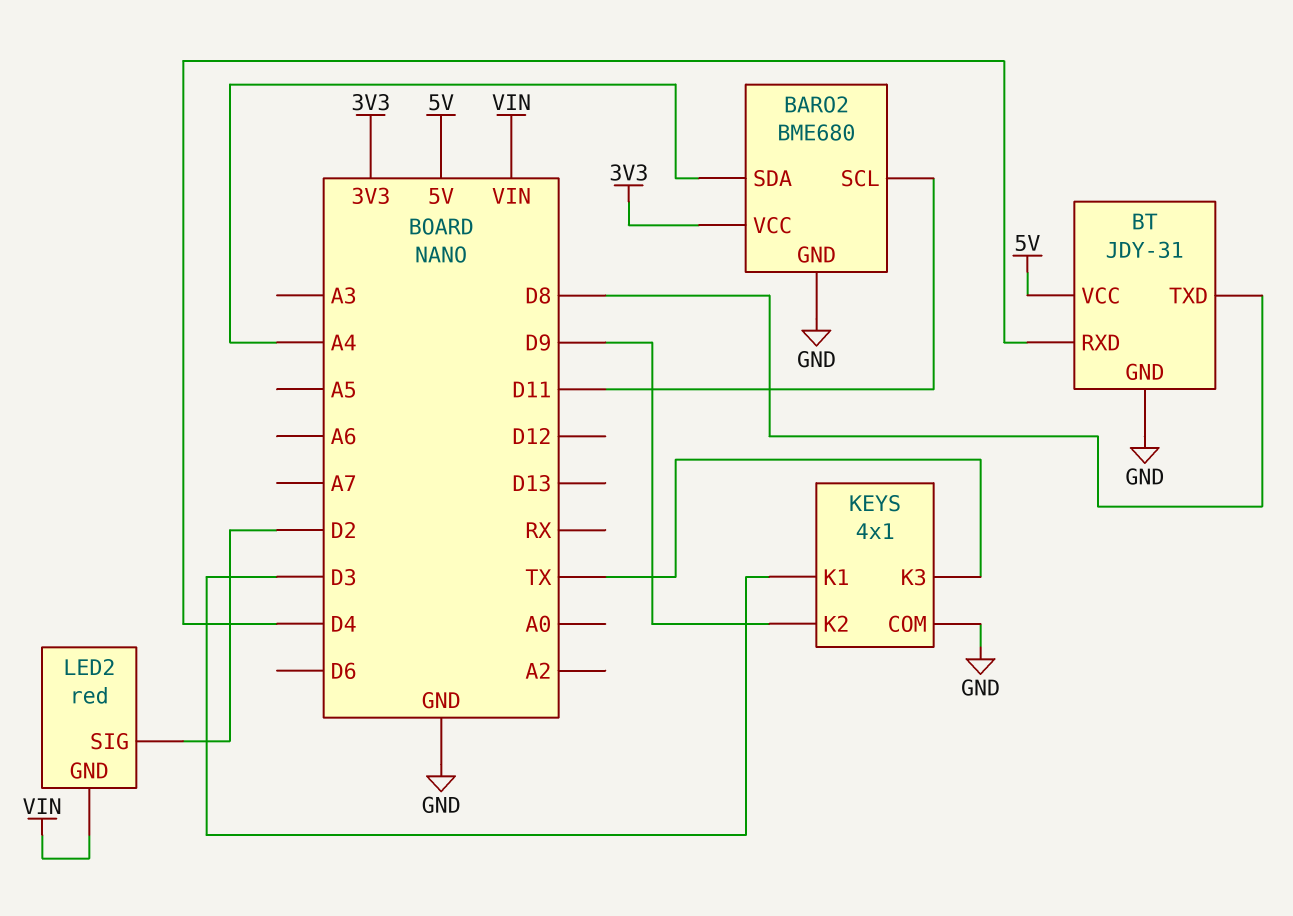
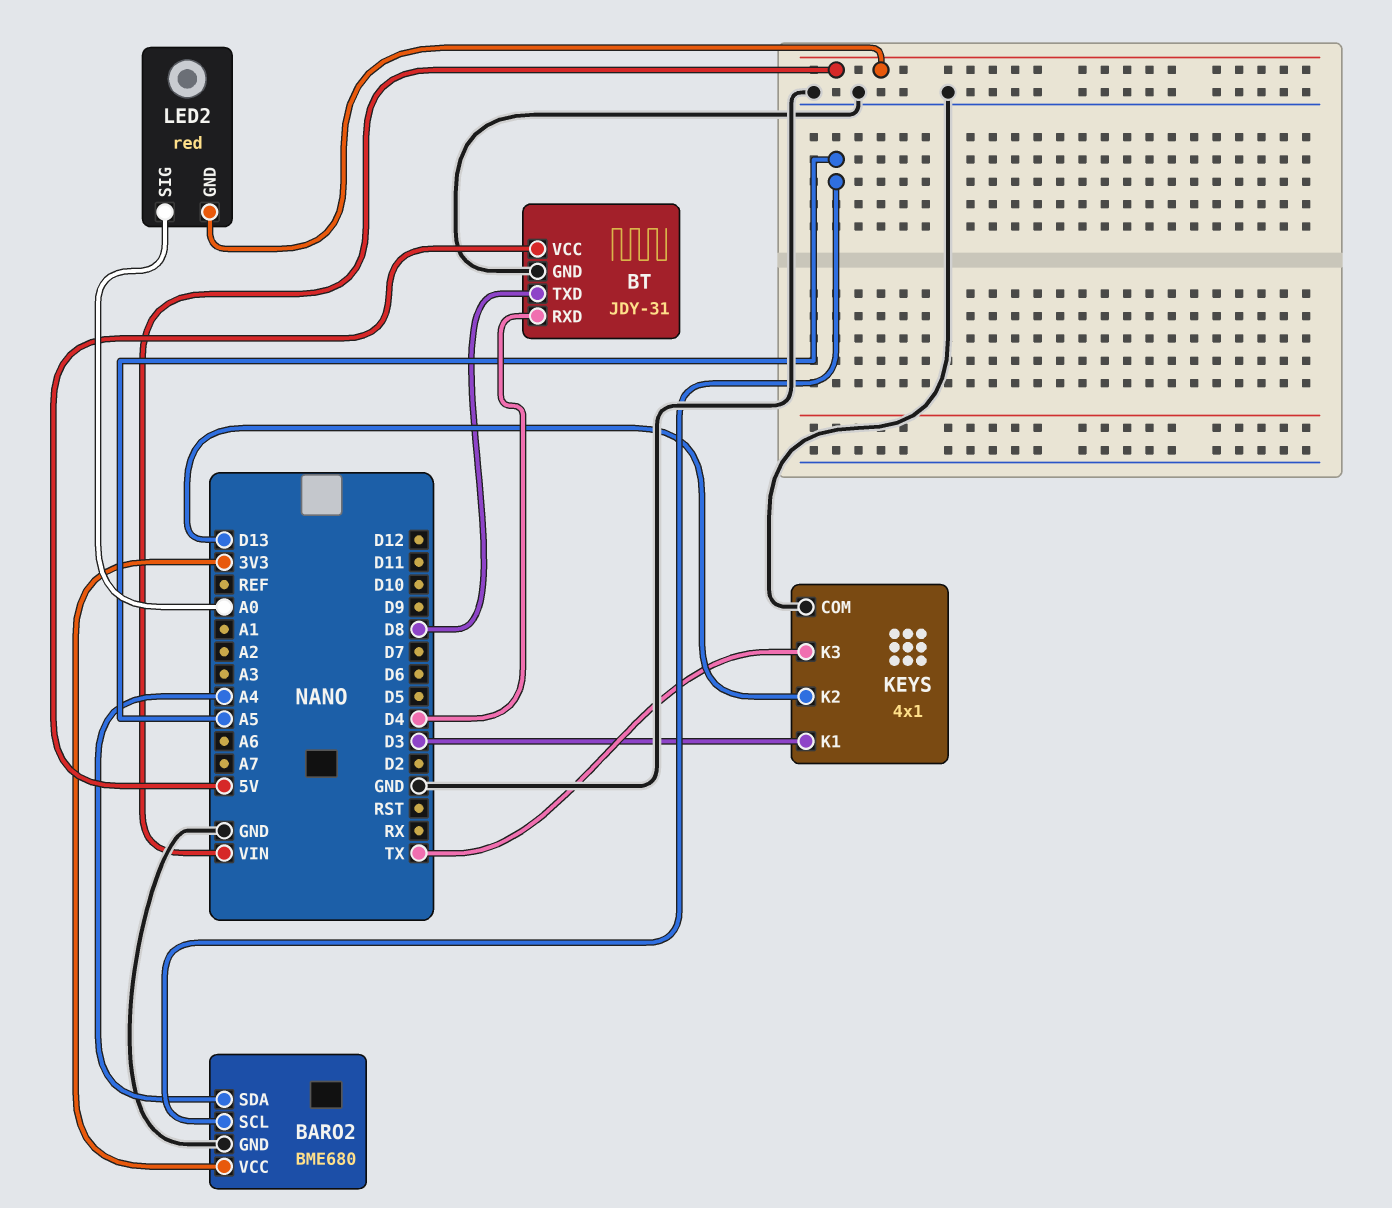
BARO2 pin SCL: D11 -> A5
KEYS pin K2: D9 -> D13
LED2 pin SIG: D2 -> A0

